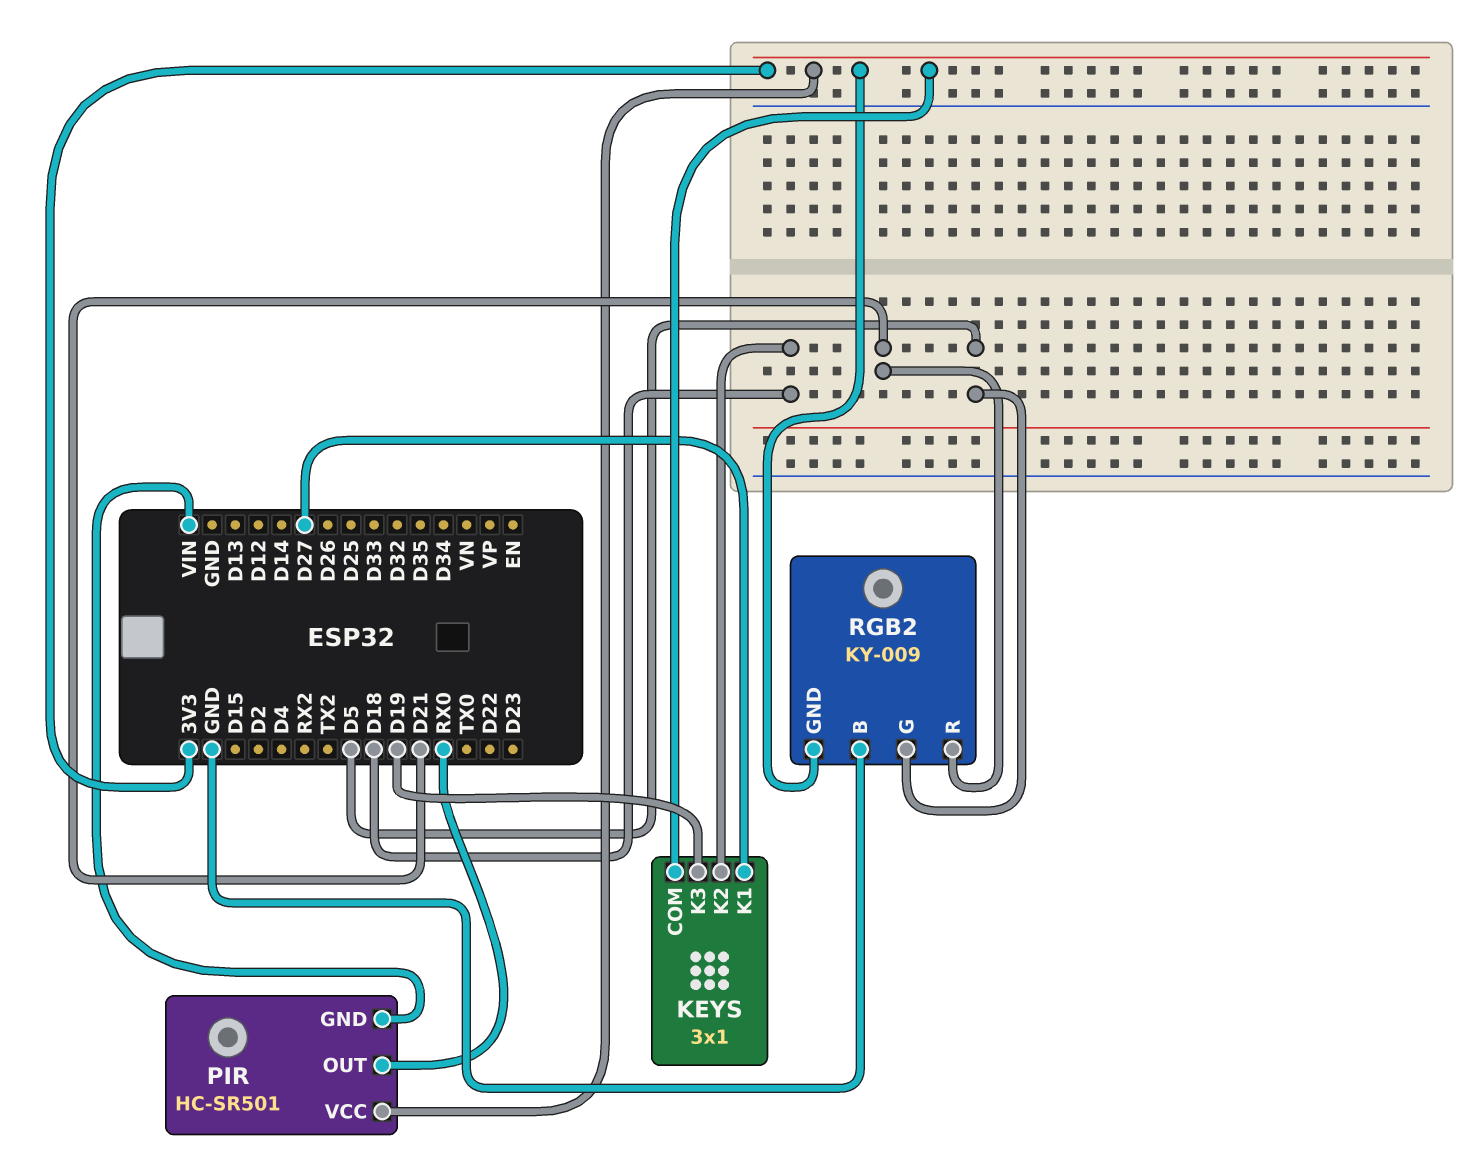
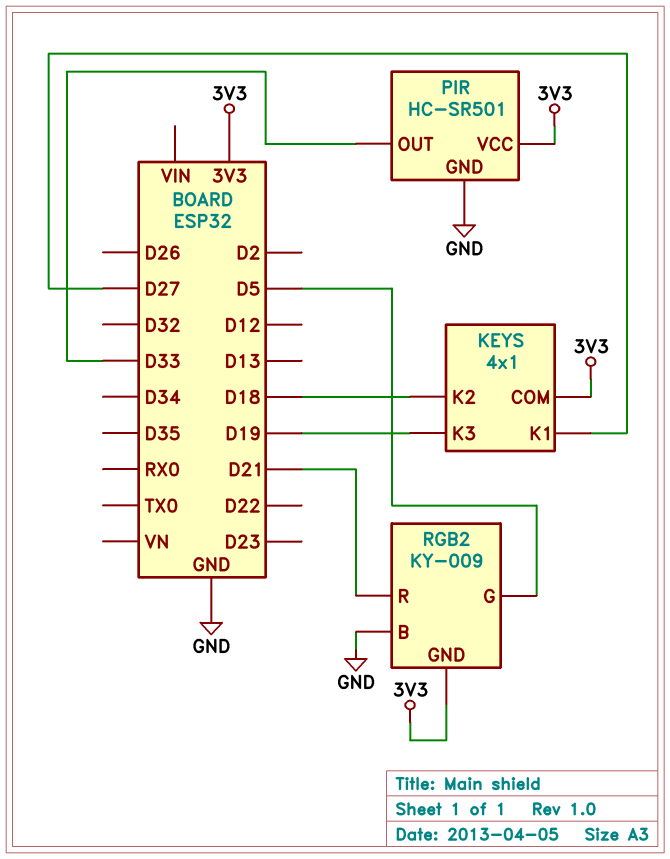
KEYS: 3x1 -> 4x1
PIR pin GND: VIN -> GND
PIR pin OUT: RX0 -> D33

